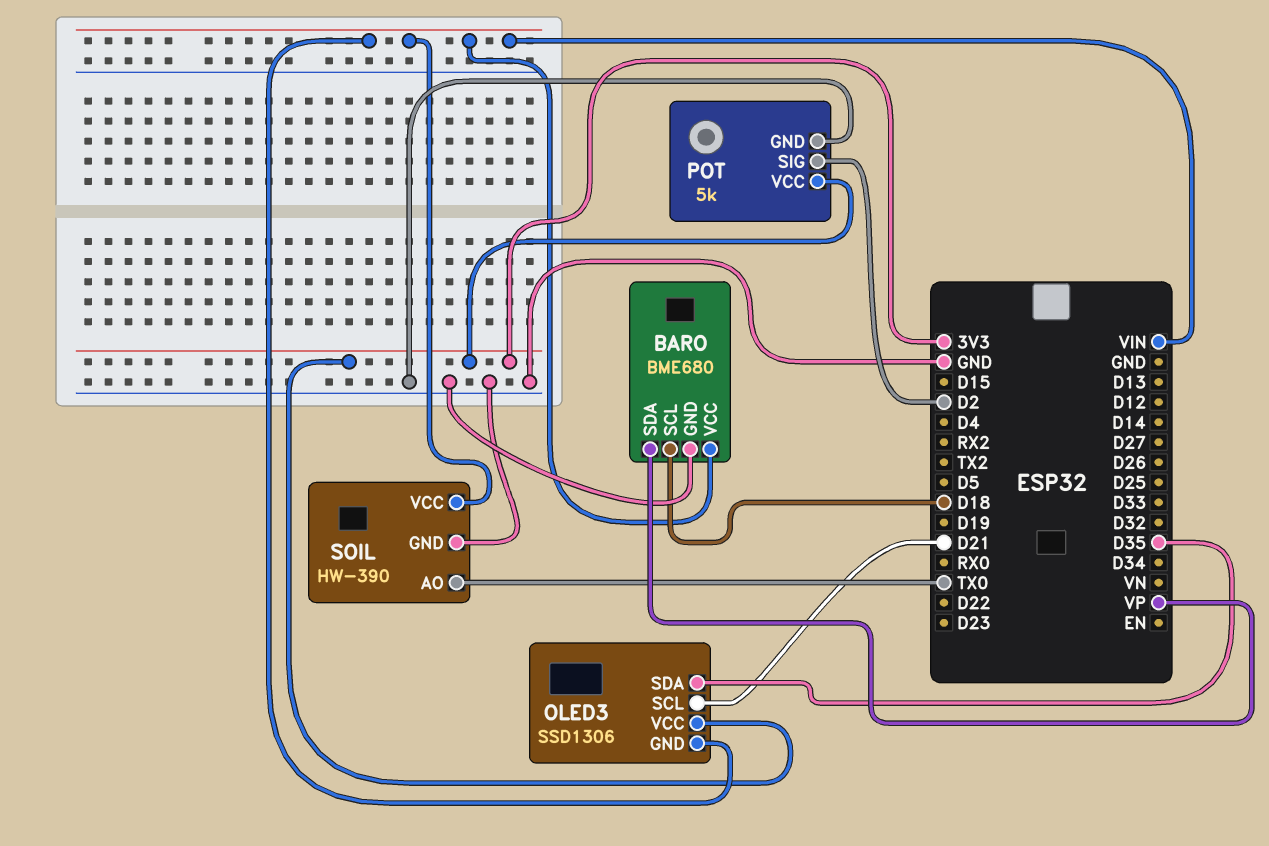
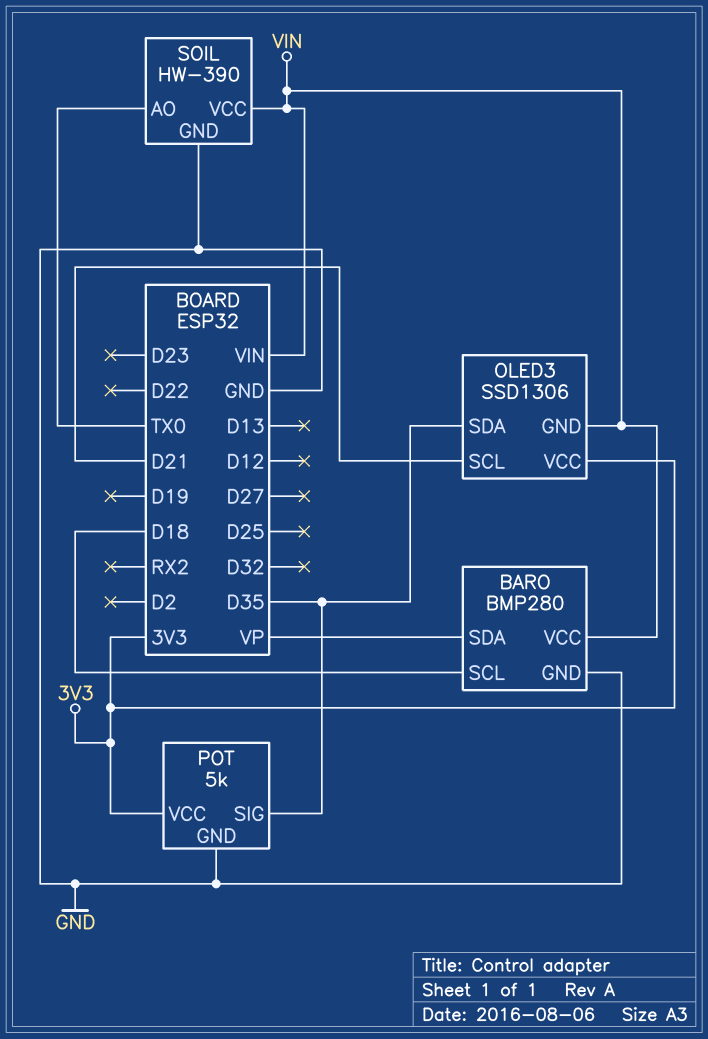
BARO: BME680 -> BMP280
POT pin SIG: D2 -> D35

